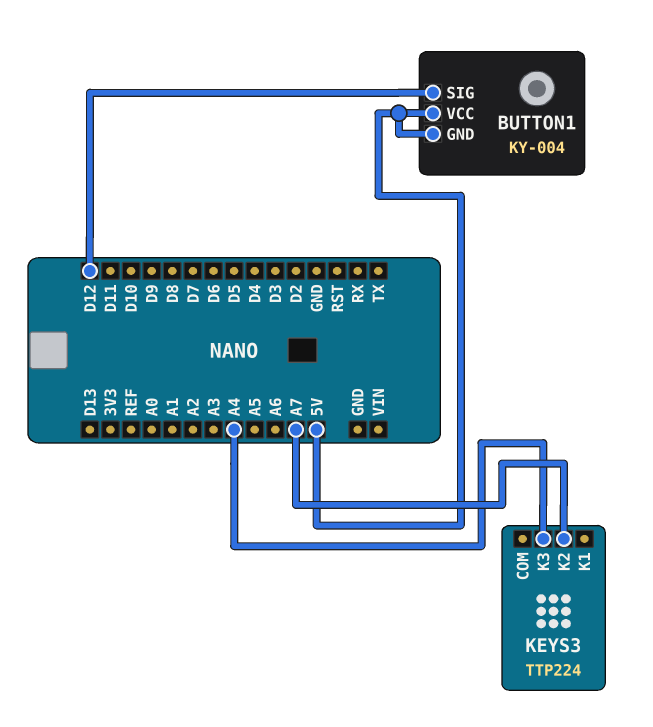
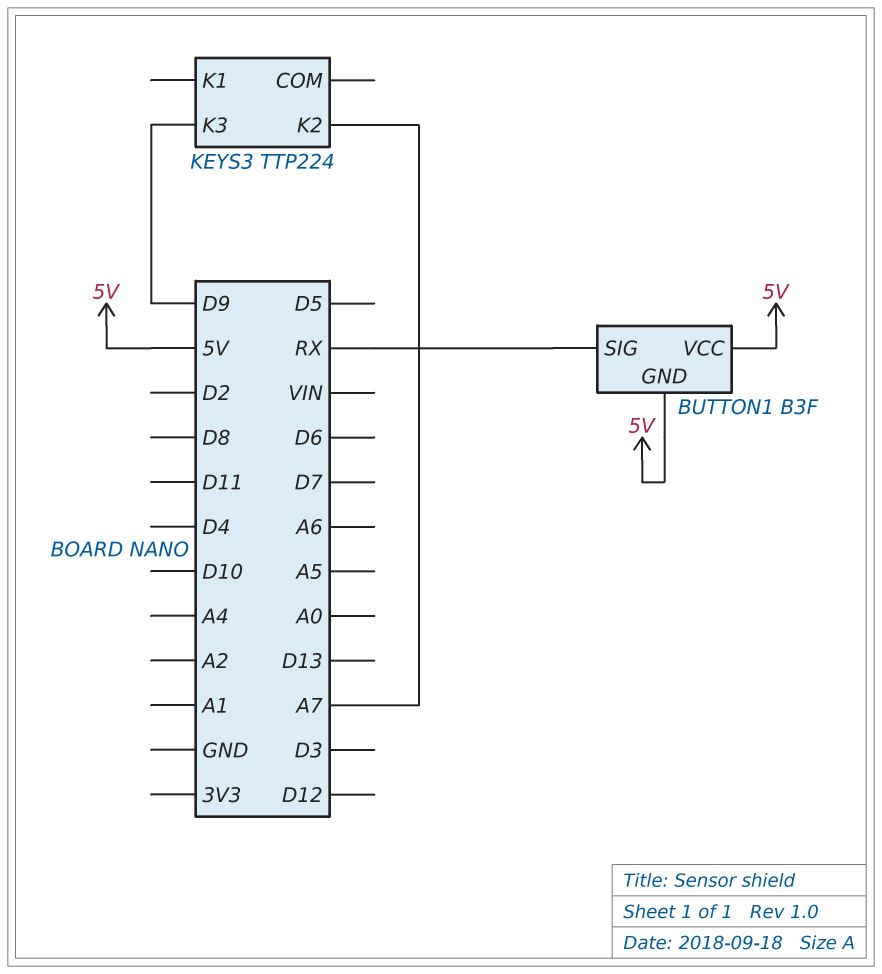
BUTTON1: KY-004 -> B3F
BUTTON1 pin SIG: D12 -> RX
KEYS3 pin K3: A4 -> D9

